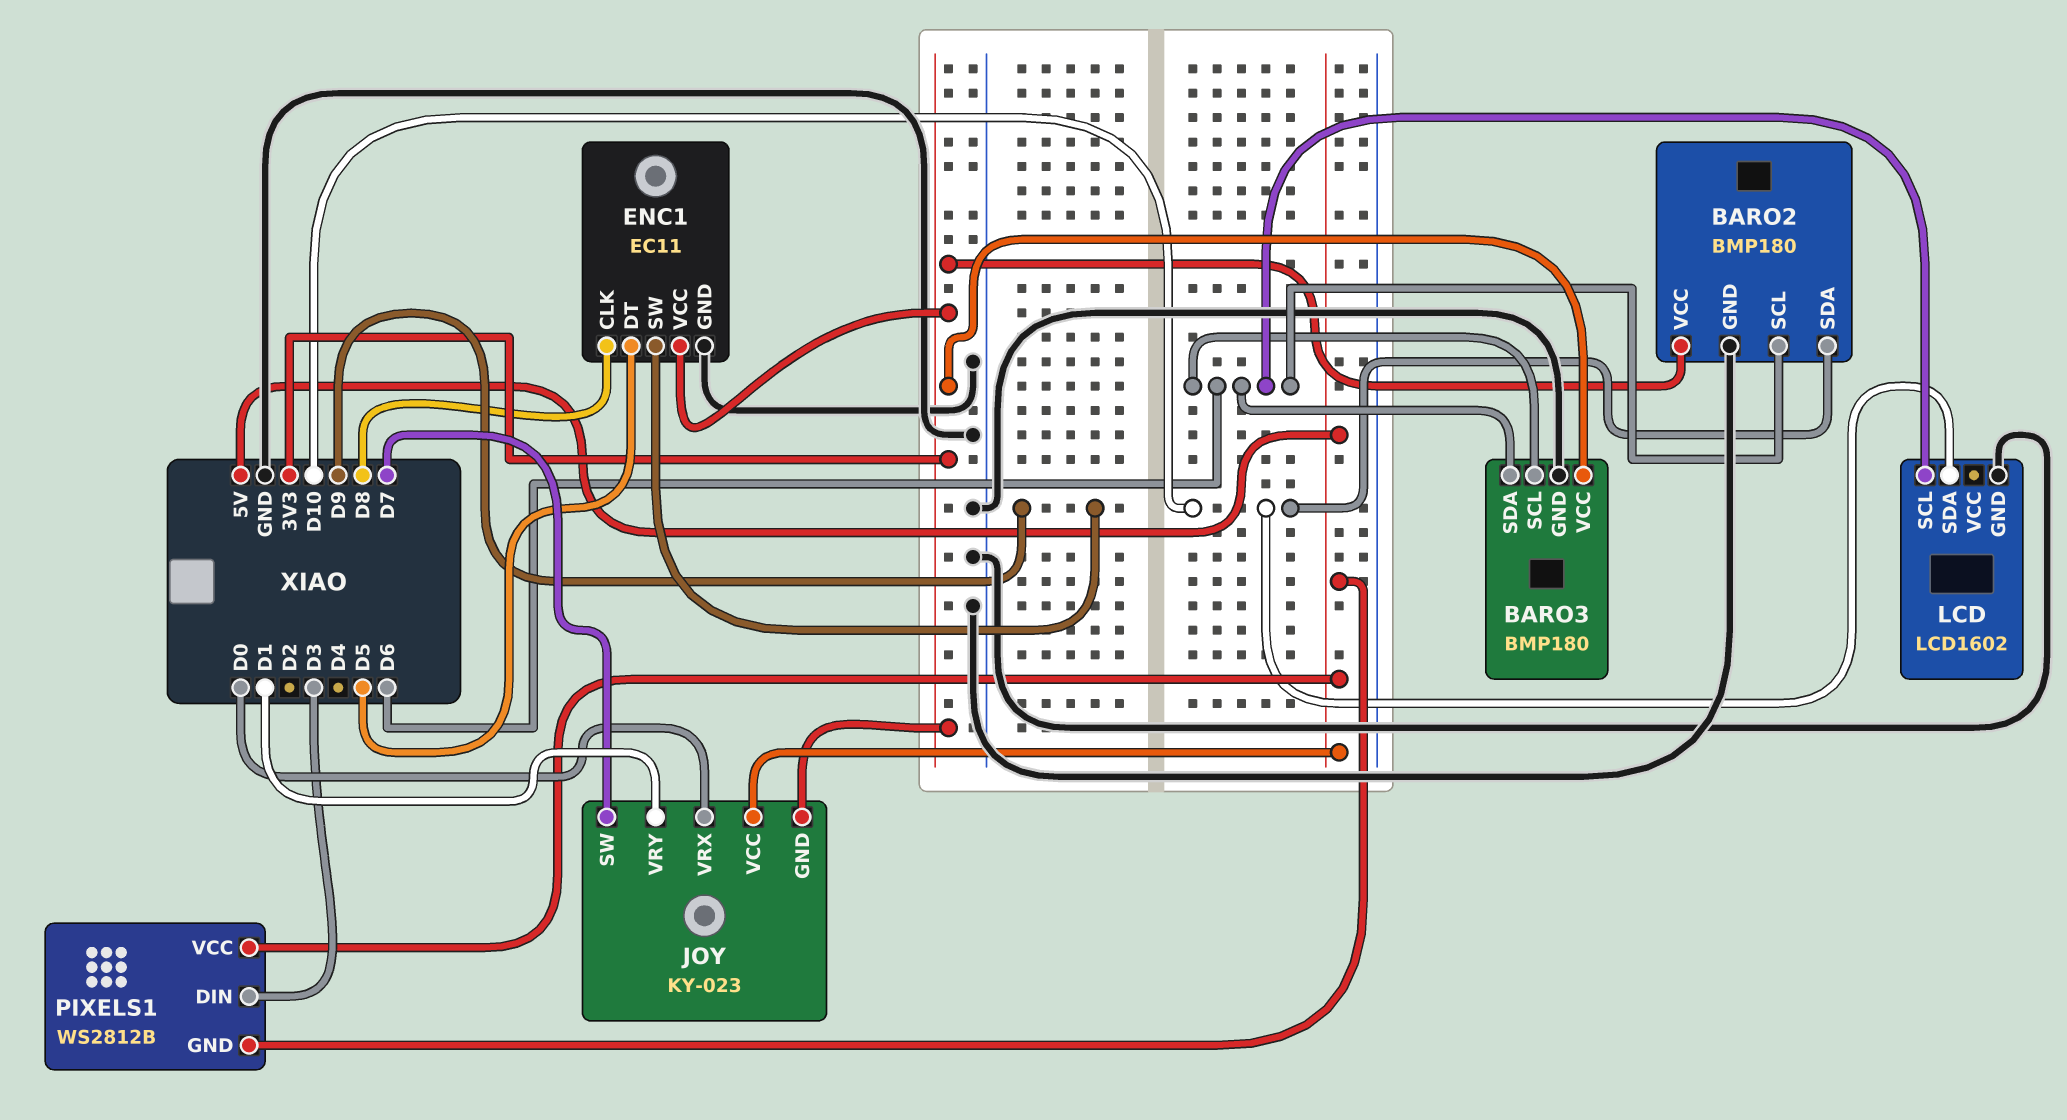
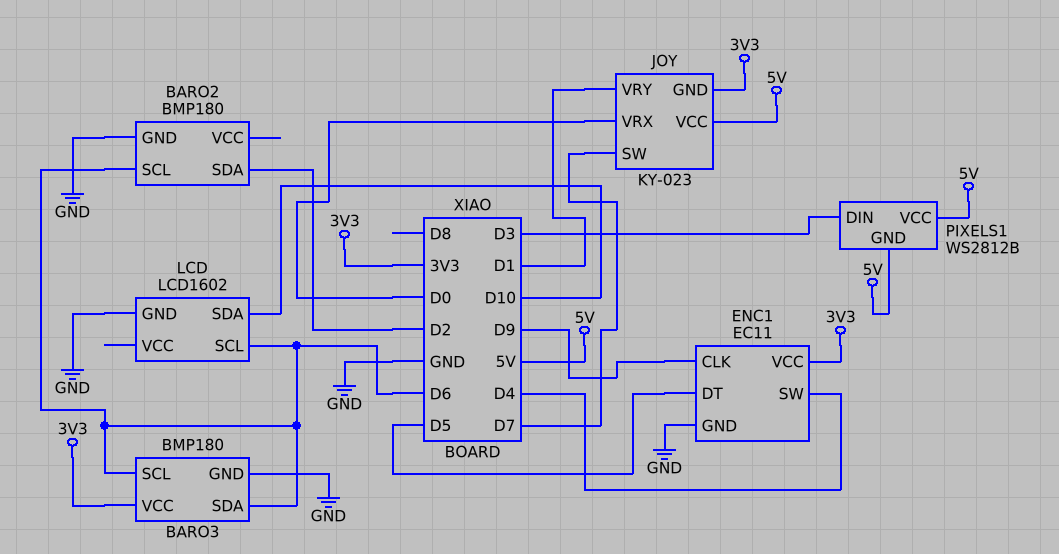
BARO2 pin SDA: D10 -> D2
BARO2 pin VCC: 3V3 -> none
ENC1 pin CLK: D8 -> D9
ENC1 pin SW: D9 -> D4

